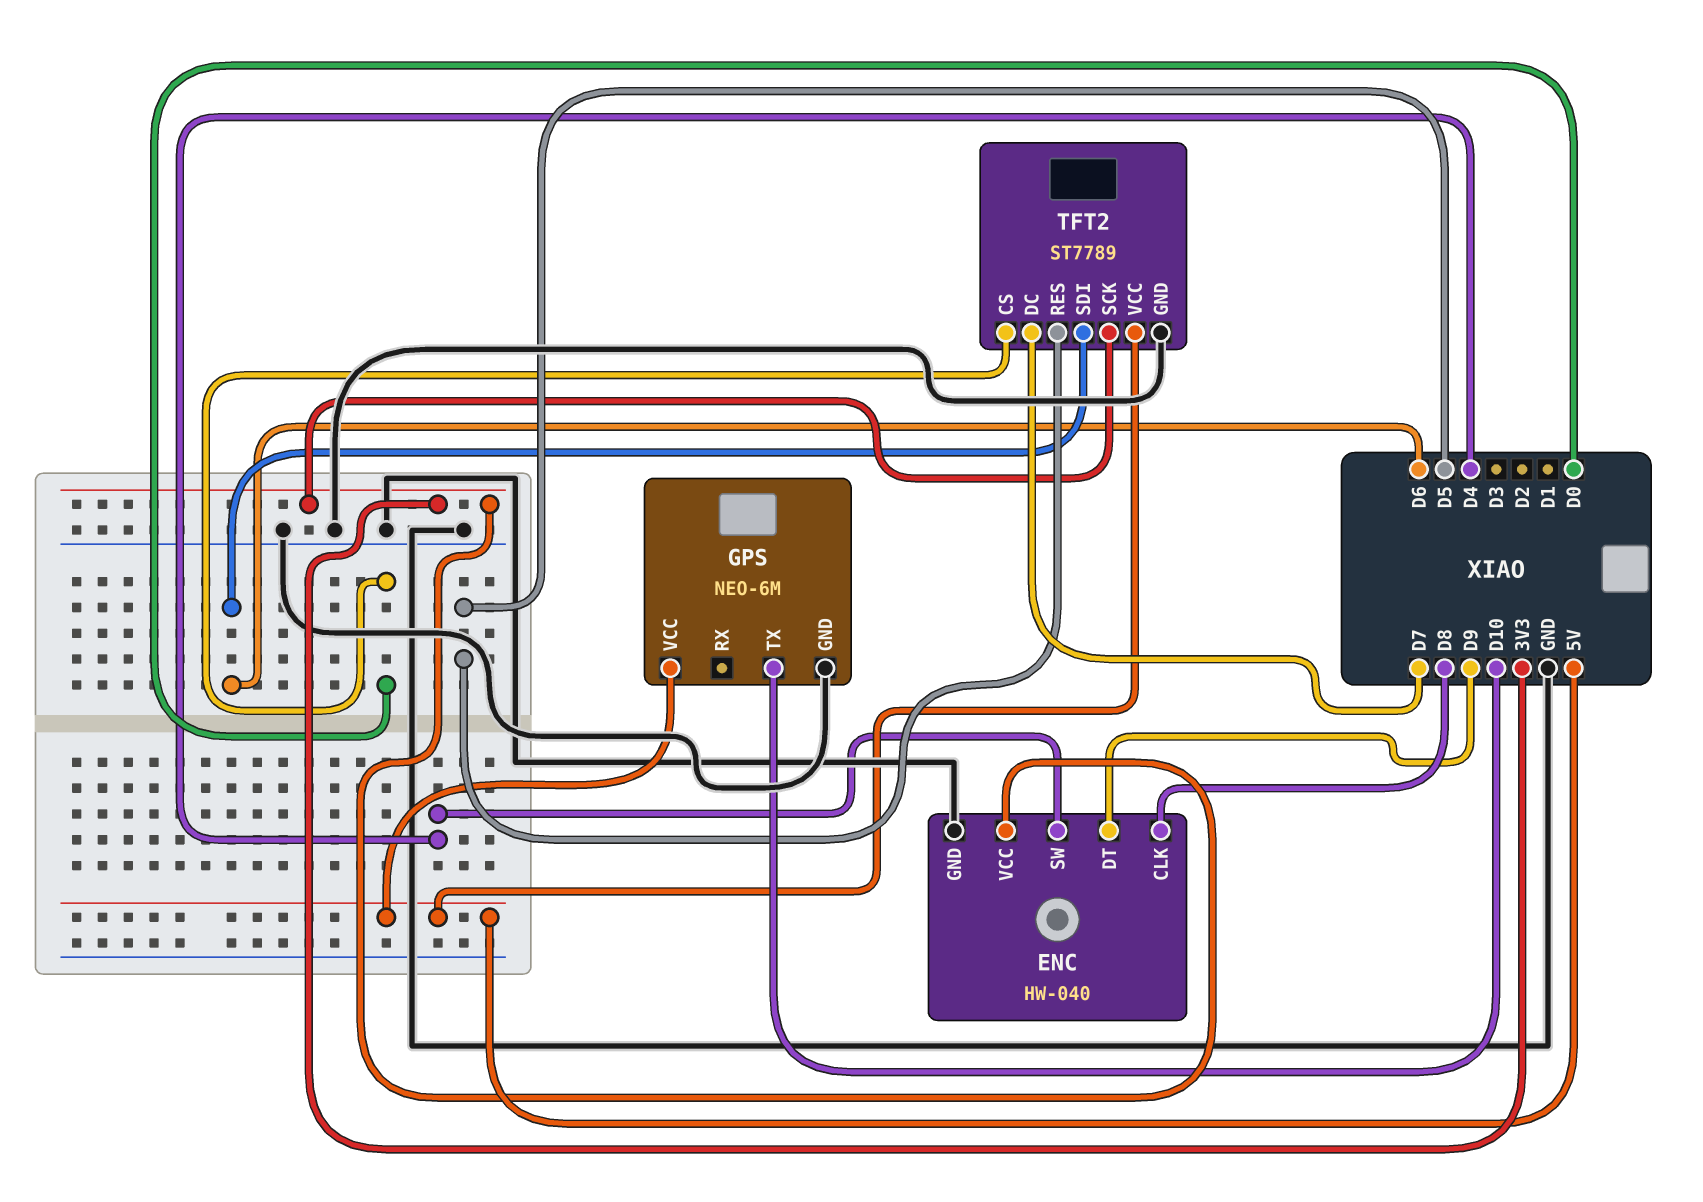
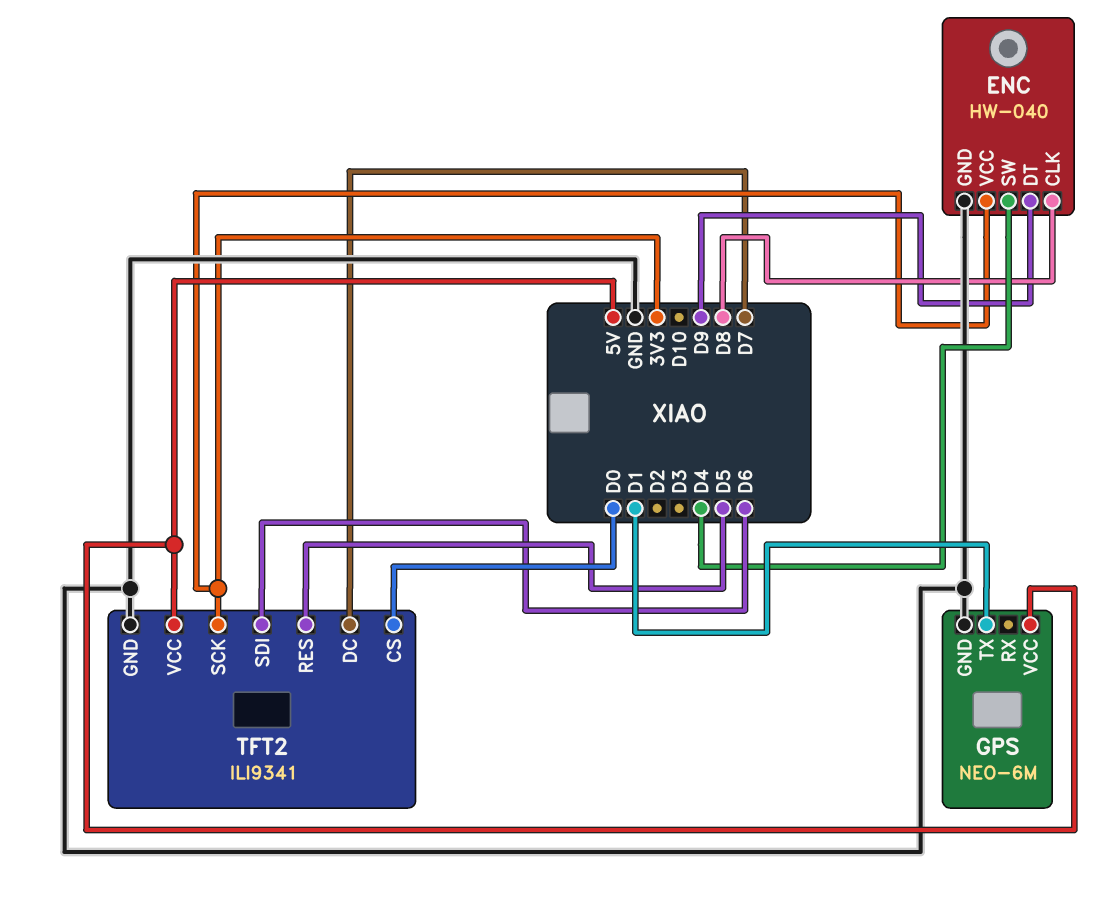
GPS pin TX: D10 -> D1
TFT2: ST7789 -> ILI9341

